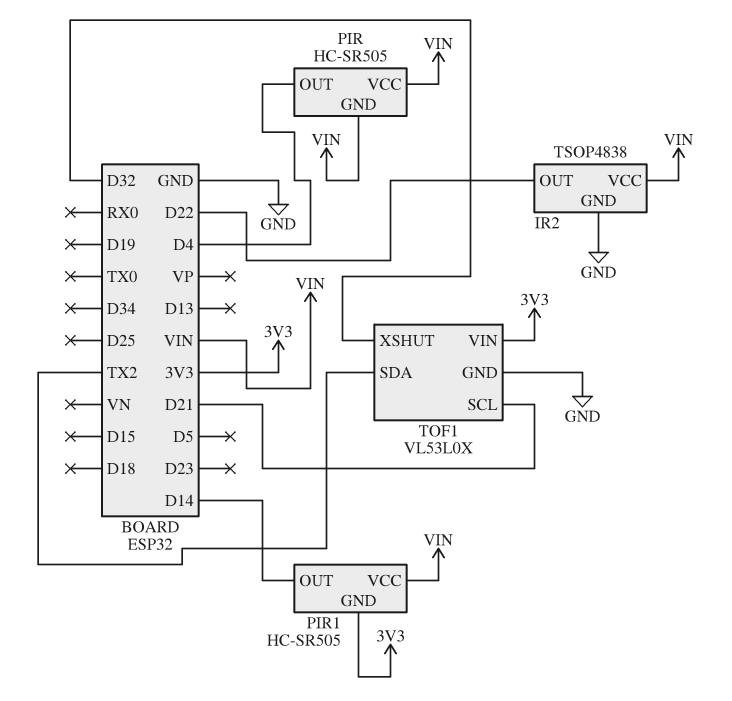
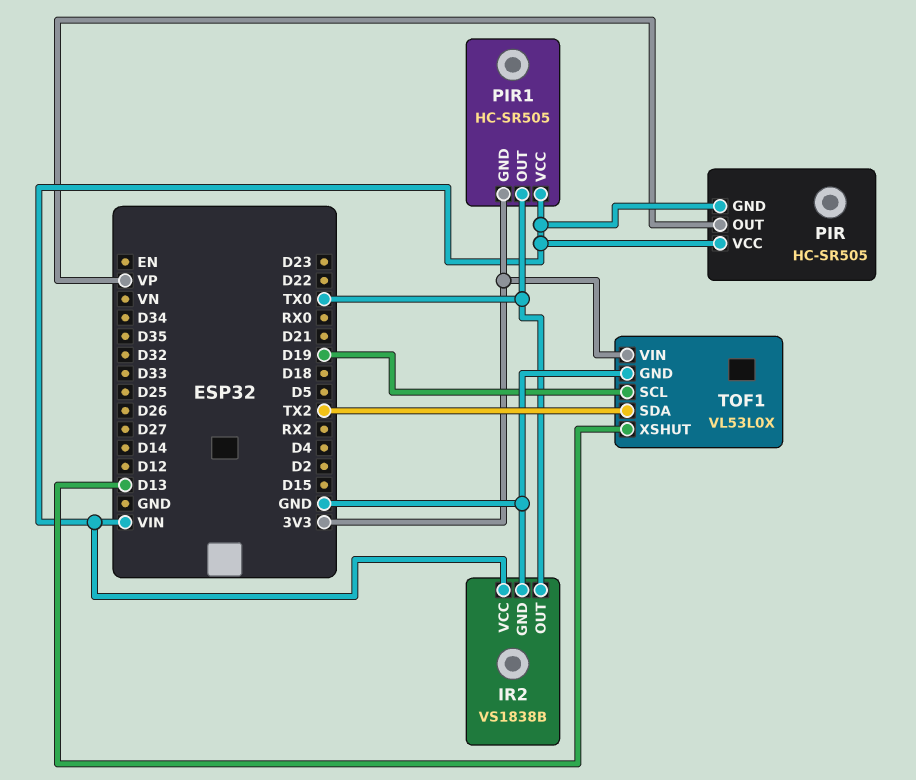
IR2: TSOP4838 -> VS1838B
IR2 pin OUT: D22 -> TX0
PIR pin OUT: D4 -> VP
PIR1 pin OUT: D14 -> TX0
TOF1 pin SCL: D21 -> D19
TOF1 pin XSHUT: D32 -> D13

